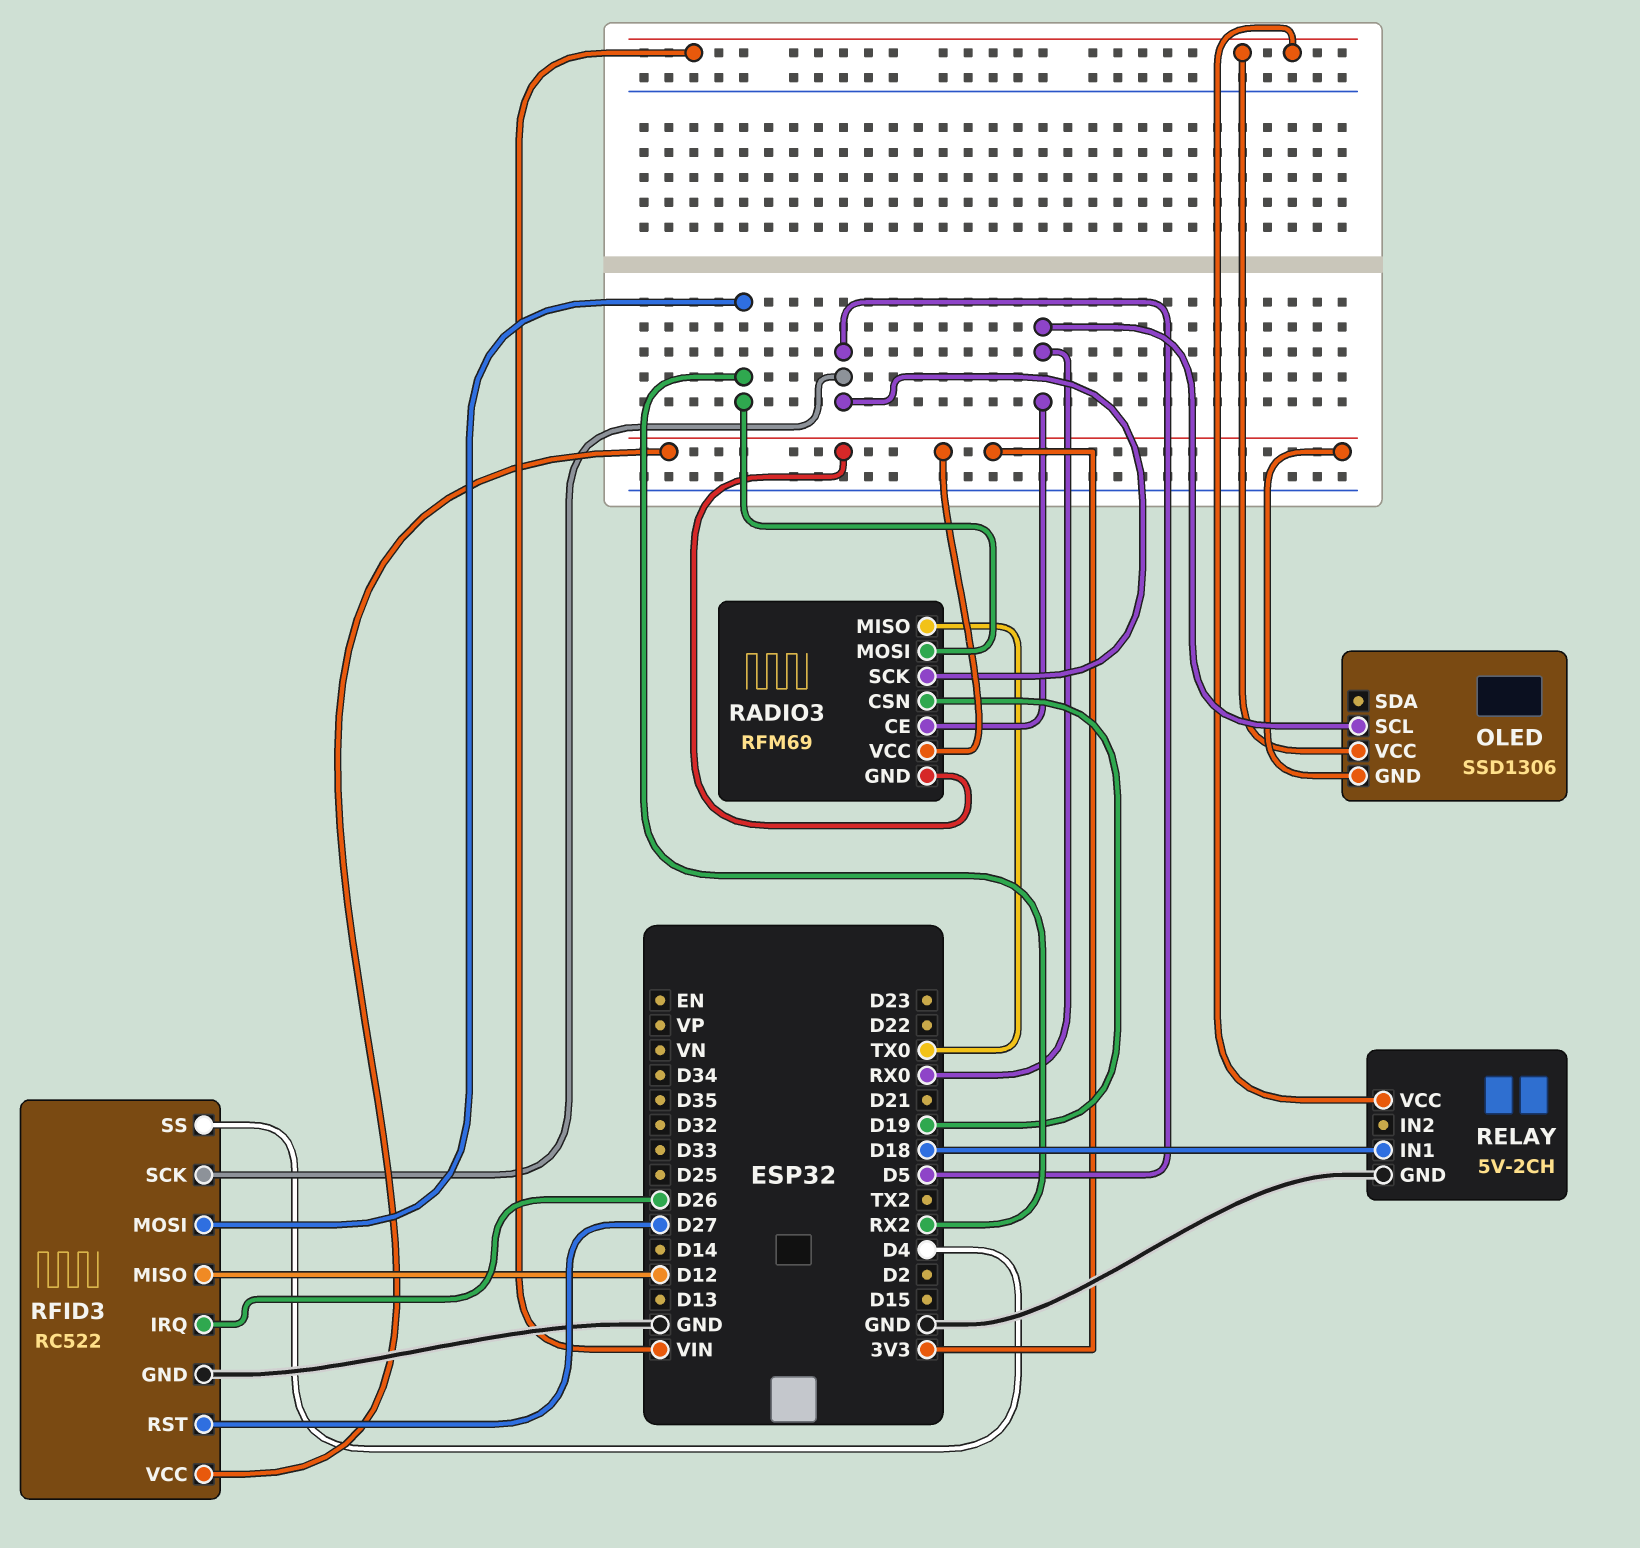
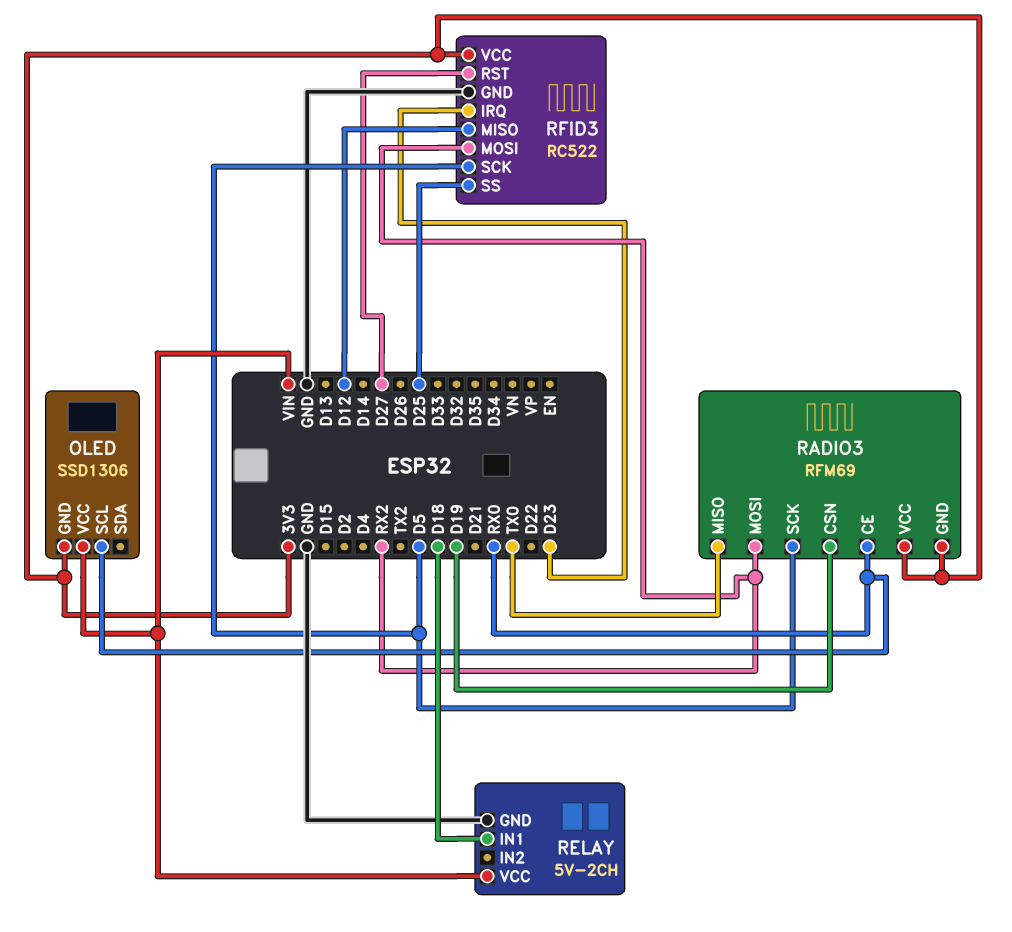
RFID3 pin IRQ: D26 -> D23
RFID3 pin SS: D4 -> D25

